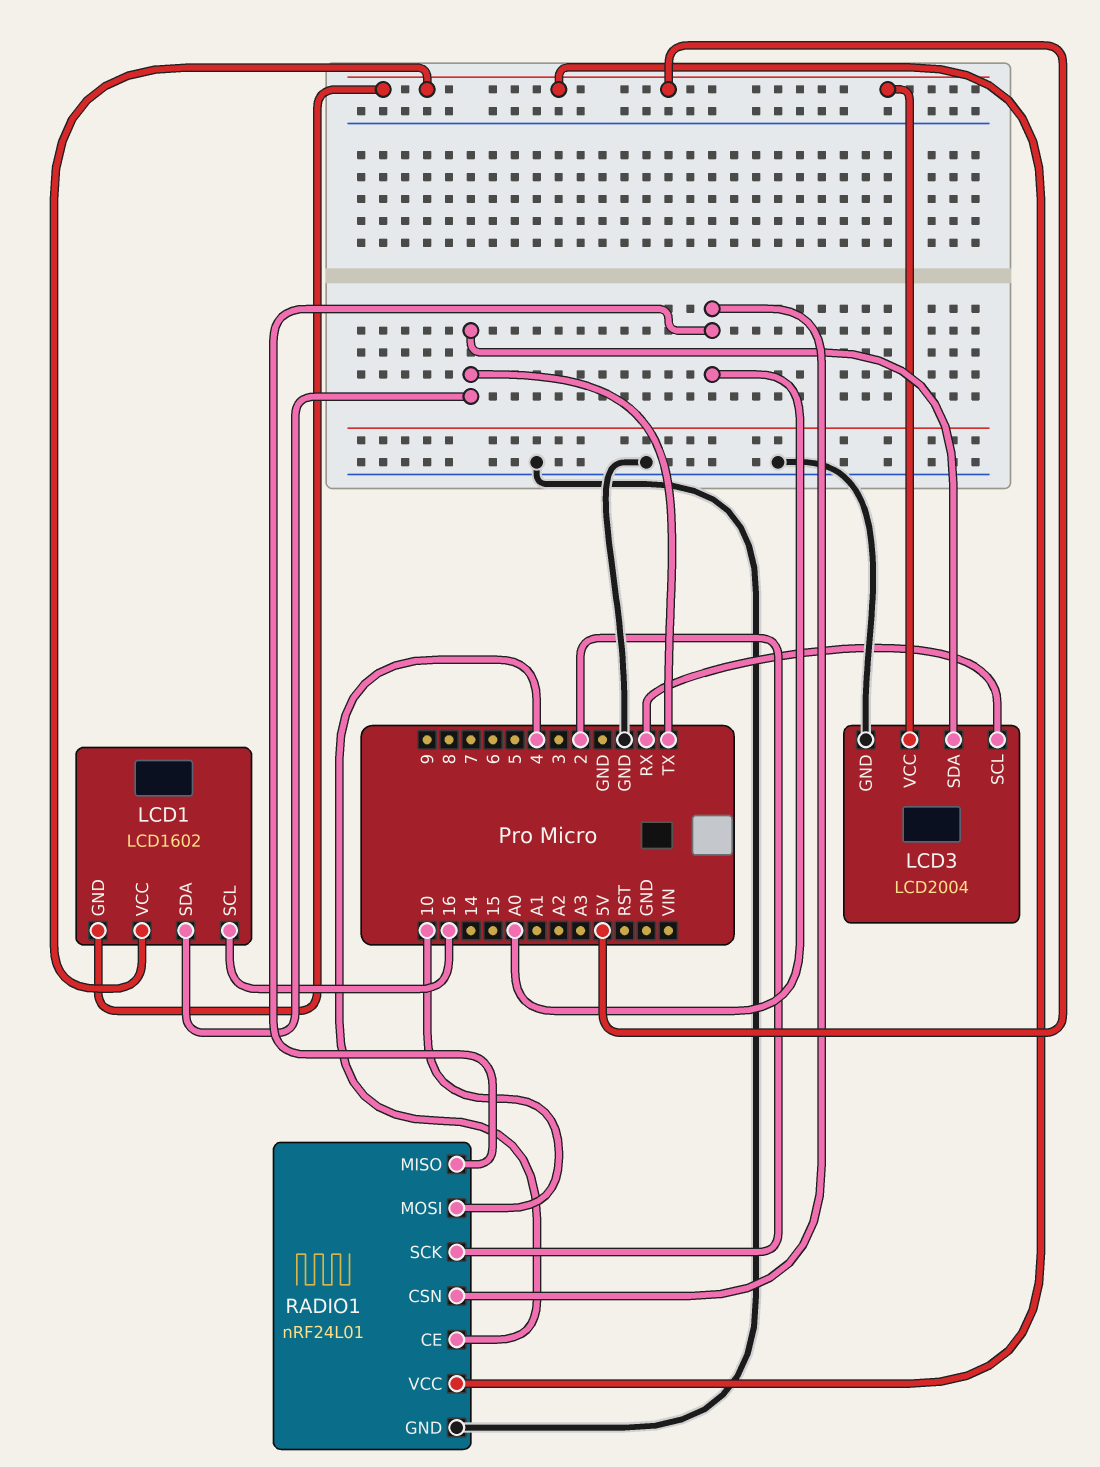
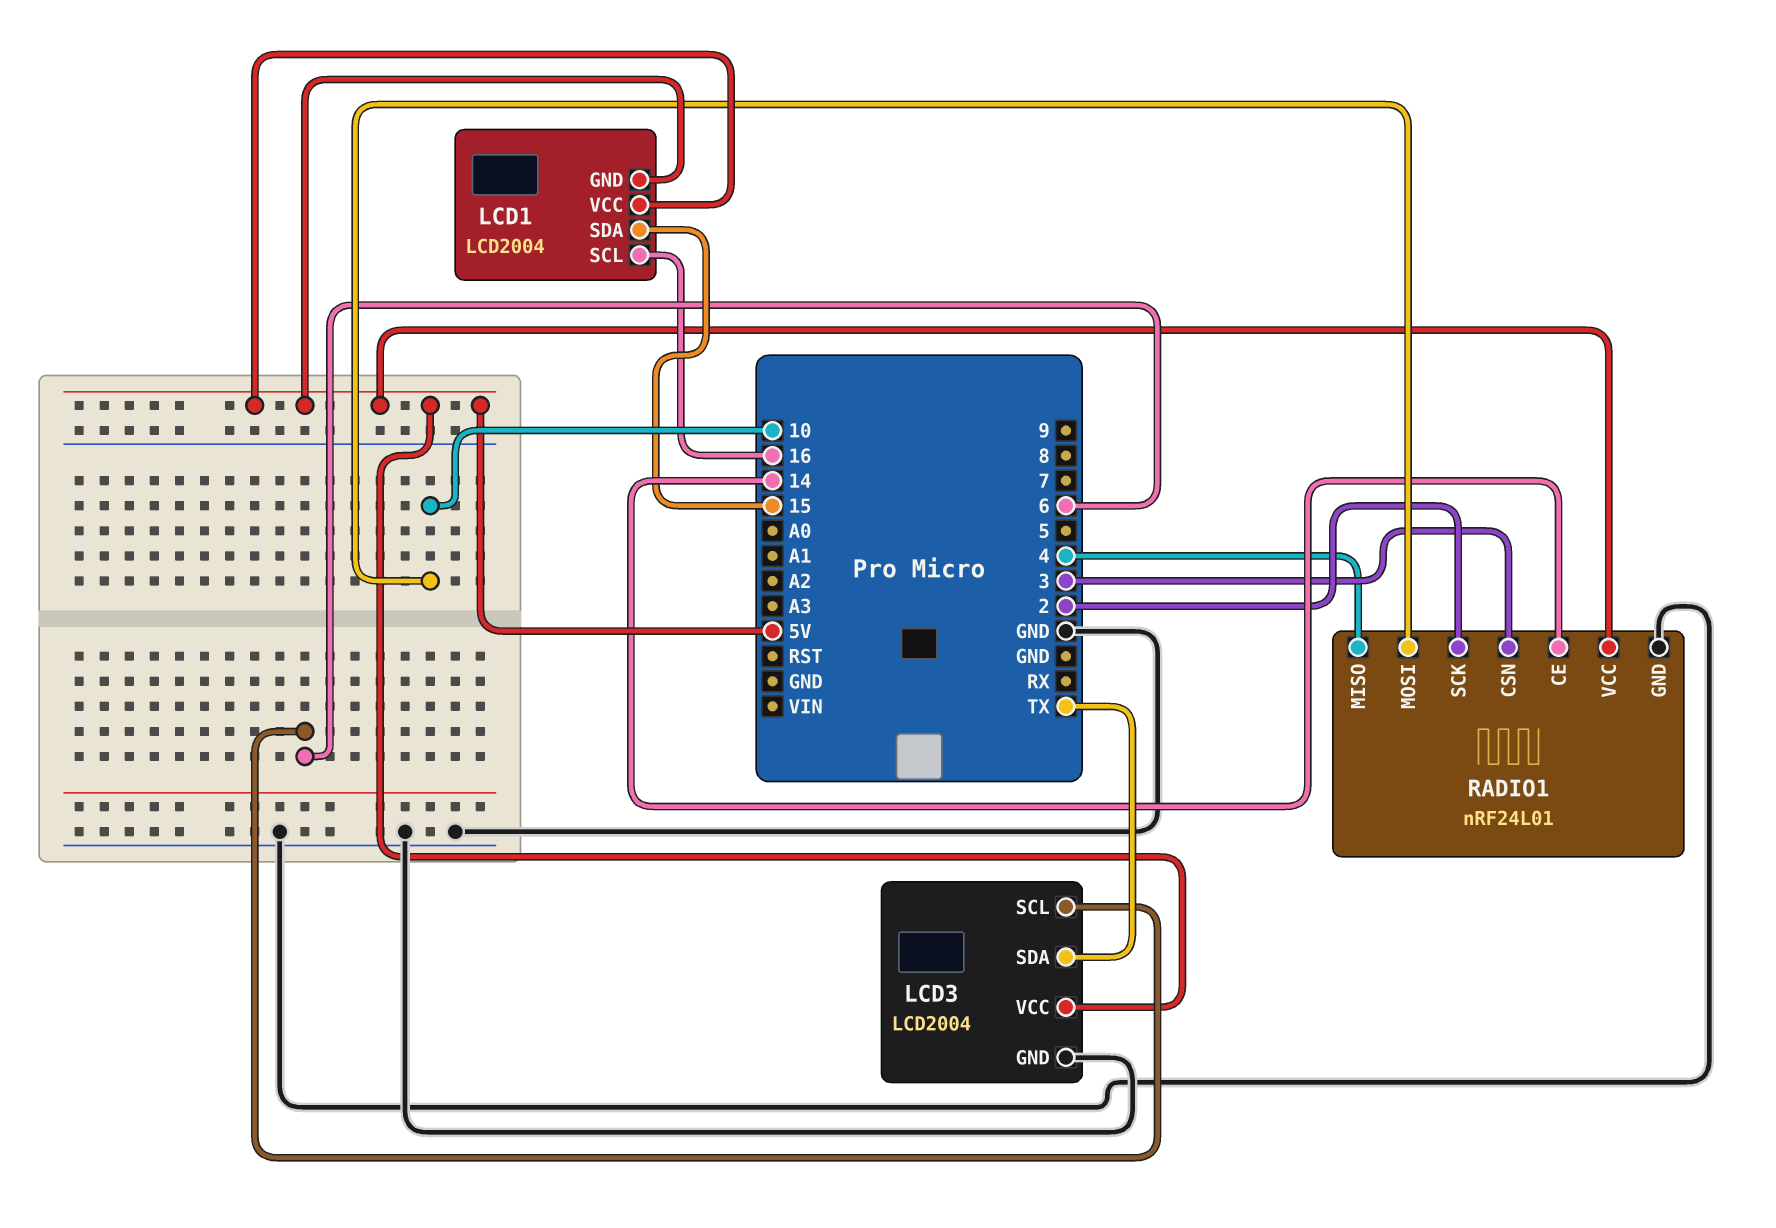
LCD1: LCD1602 -> LCD2004
LCD1 pin SDA: TX -> 15
LCD3 pin SCL: RX -> 6
RADIO1 pin CE: 4 -> 14
RADIO1 pin CSN: A0 -> 3
RADIO1 pin MISO: A0 -> 4

